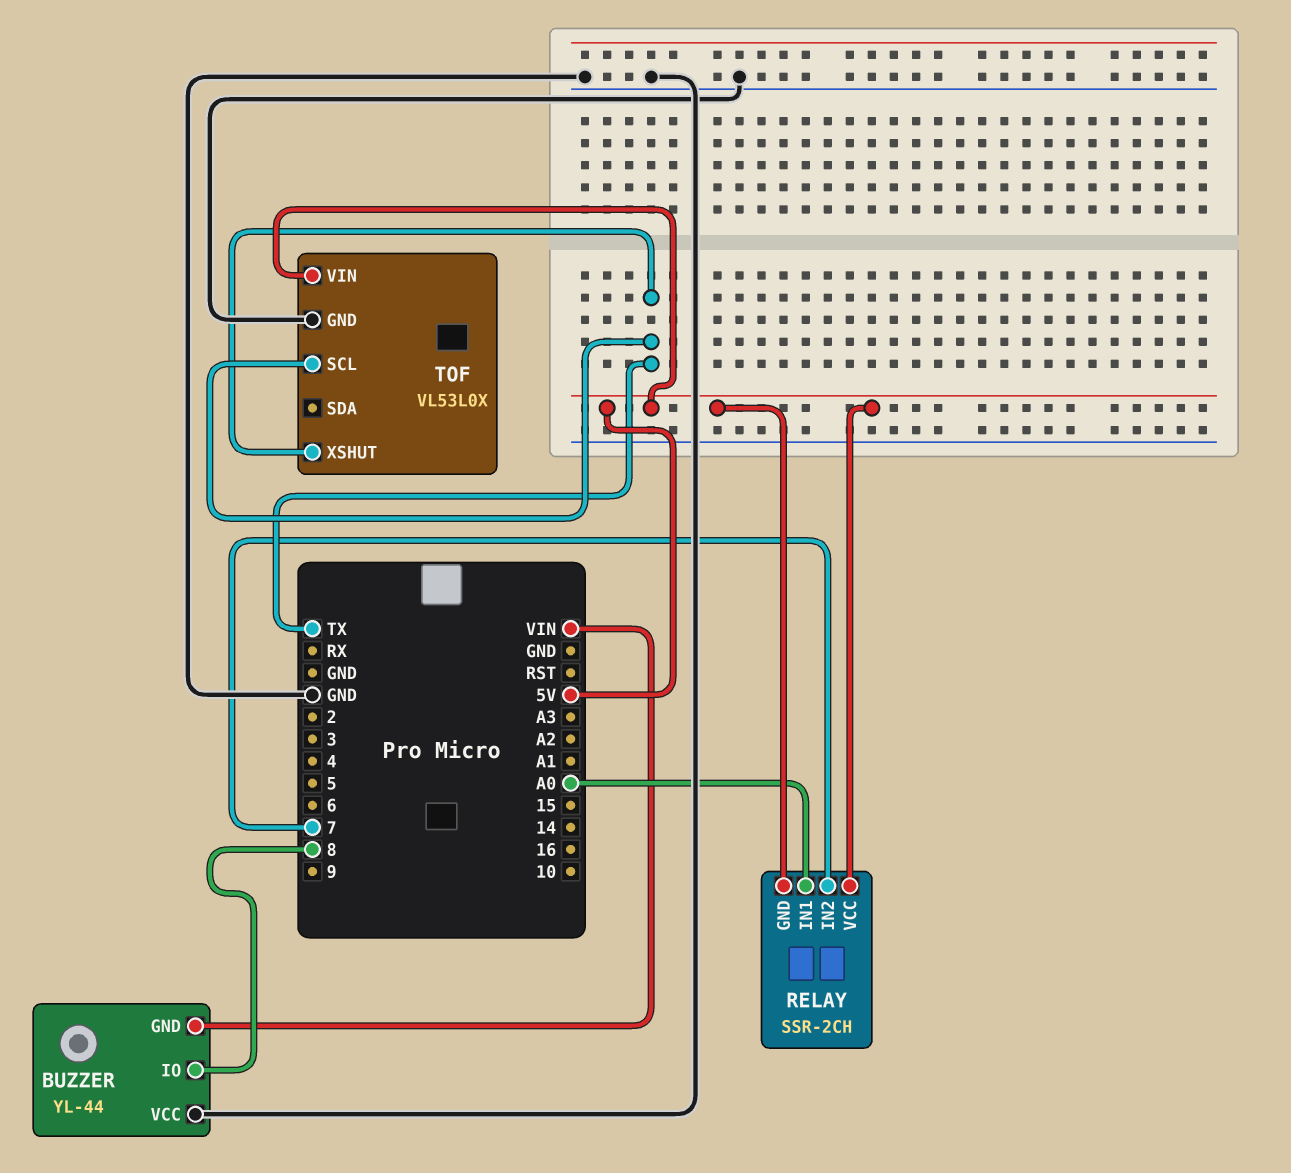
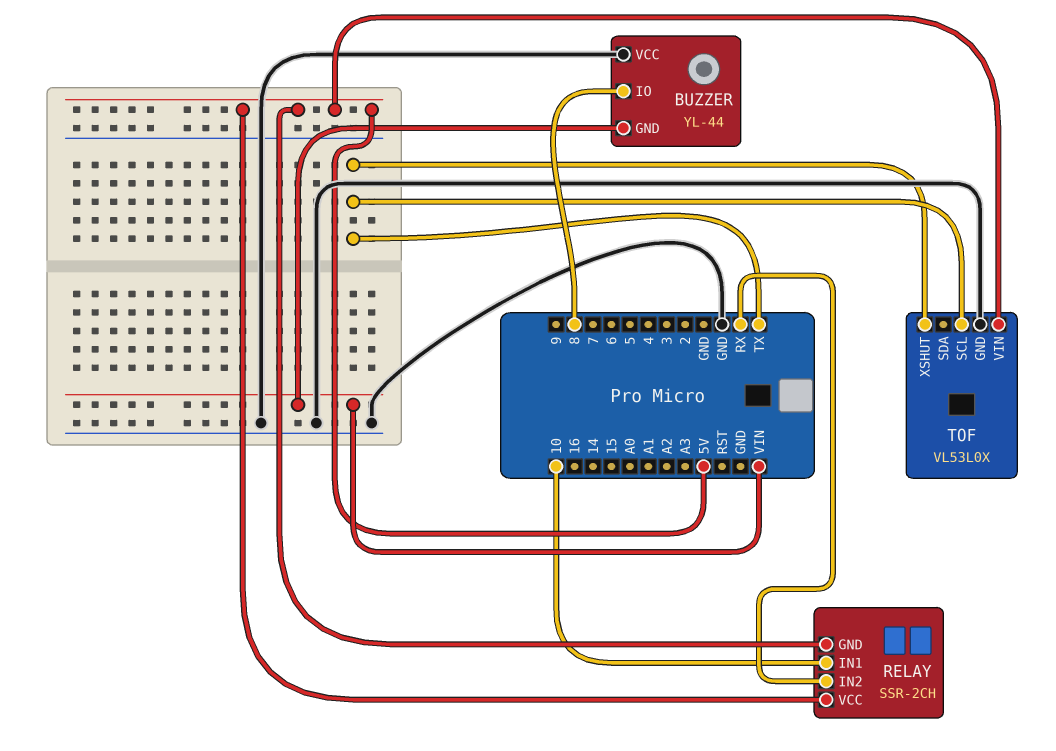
RELAY pin IN1: A0 -> 10
RELAY pin IN2: 7 -> RX

